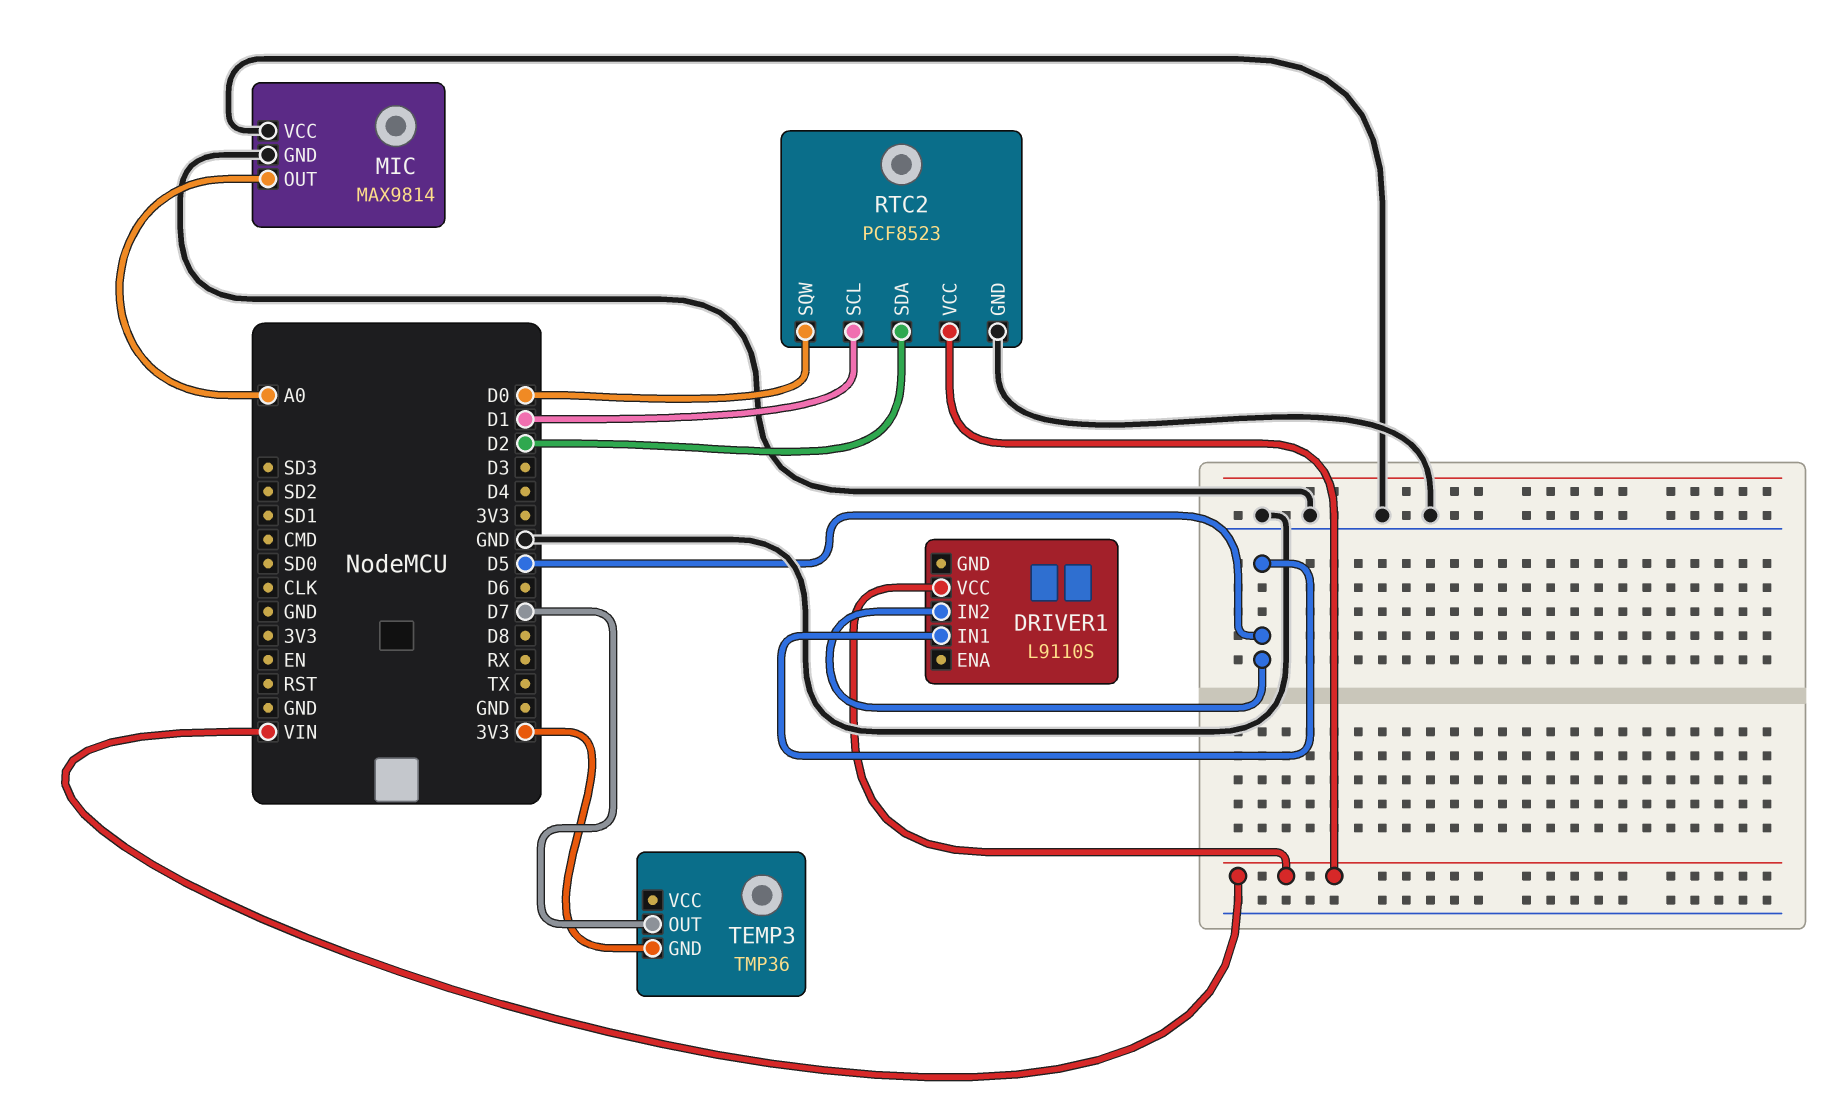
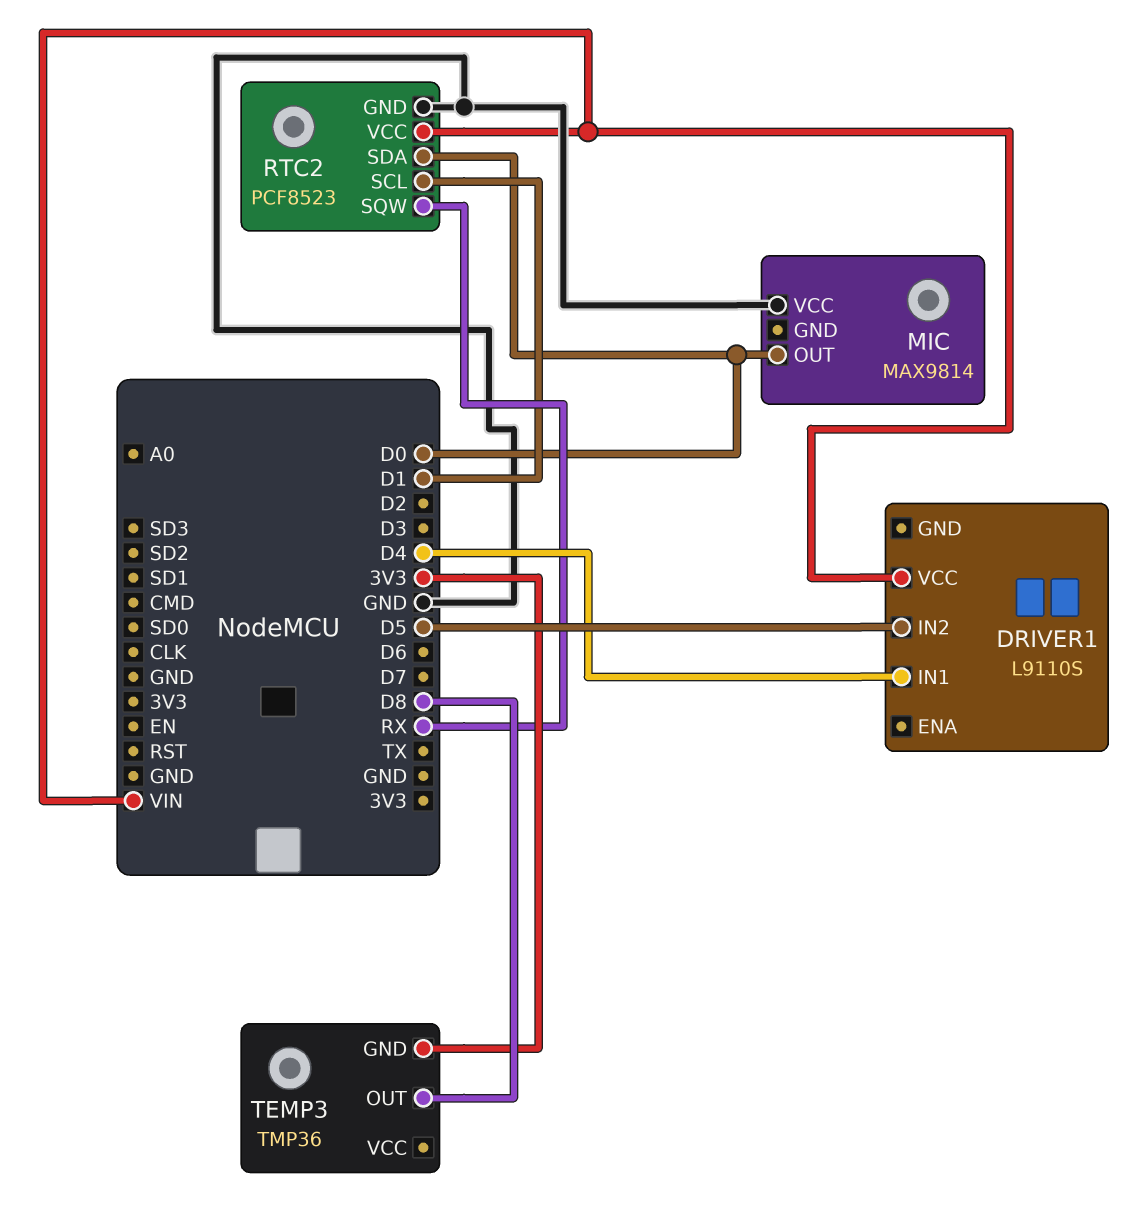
DRIVER1 pin IN1: D5 -> D4
MIC pin GND: GND -> none
MIC pin OUT: A0 -> D0
RTC2 pin SDA: D2 -> D0
RTC2 pin SQW: D0 -> RX
TEMP3 pin OUT: D7 -> D8

